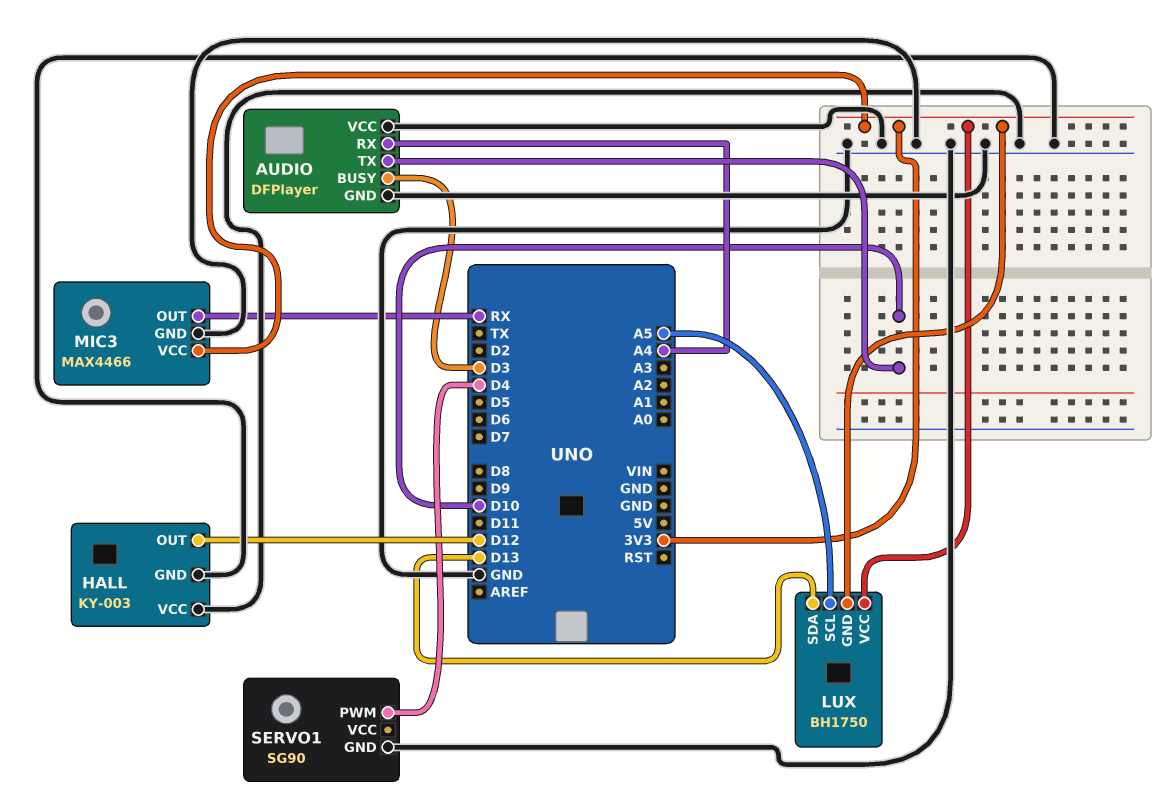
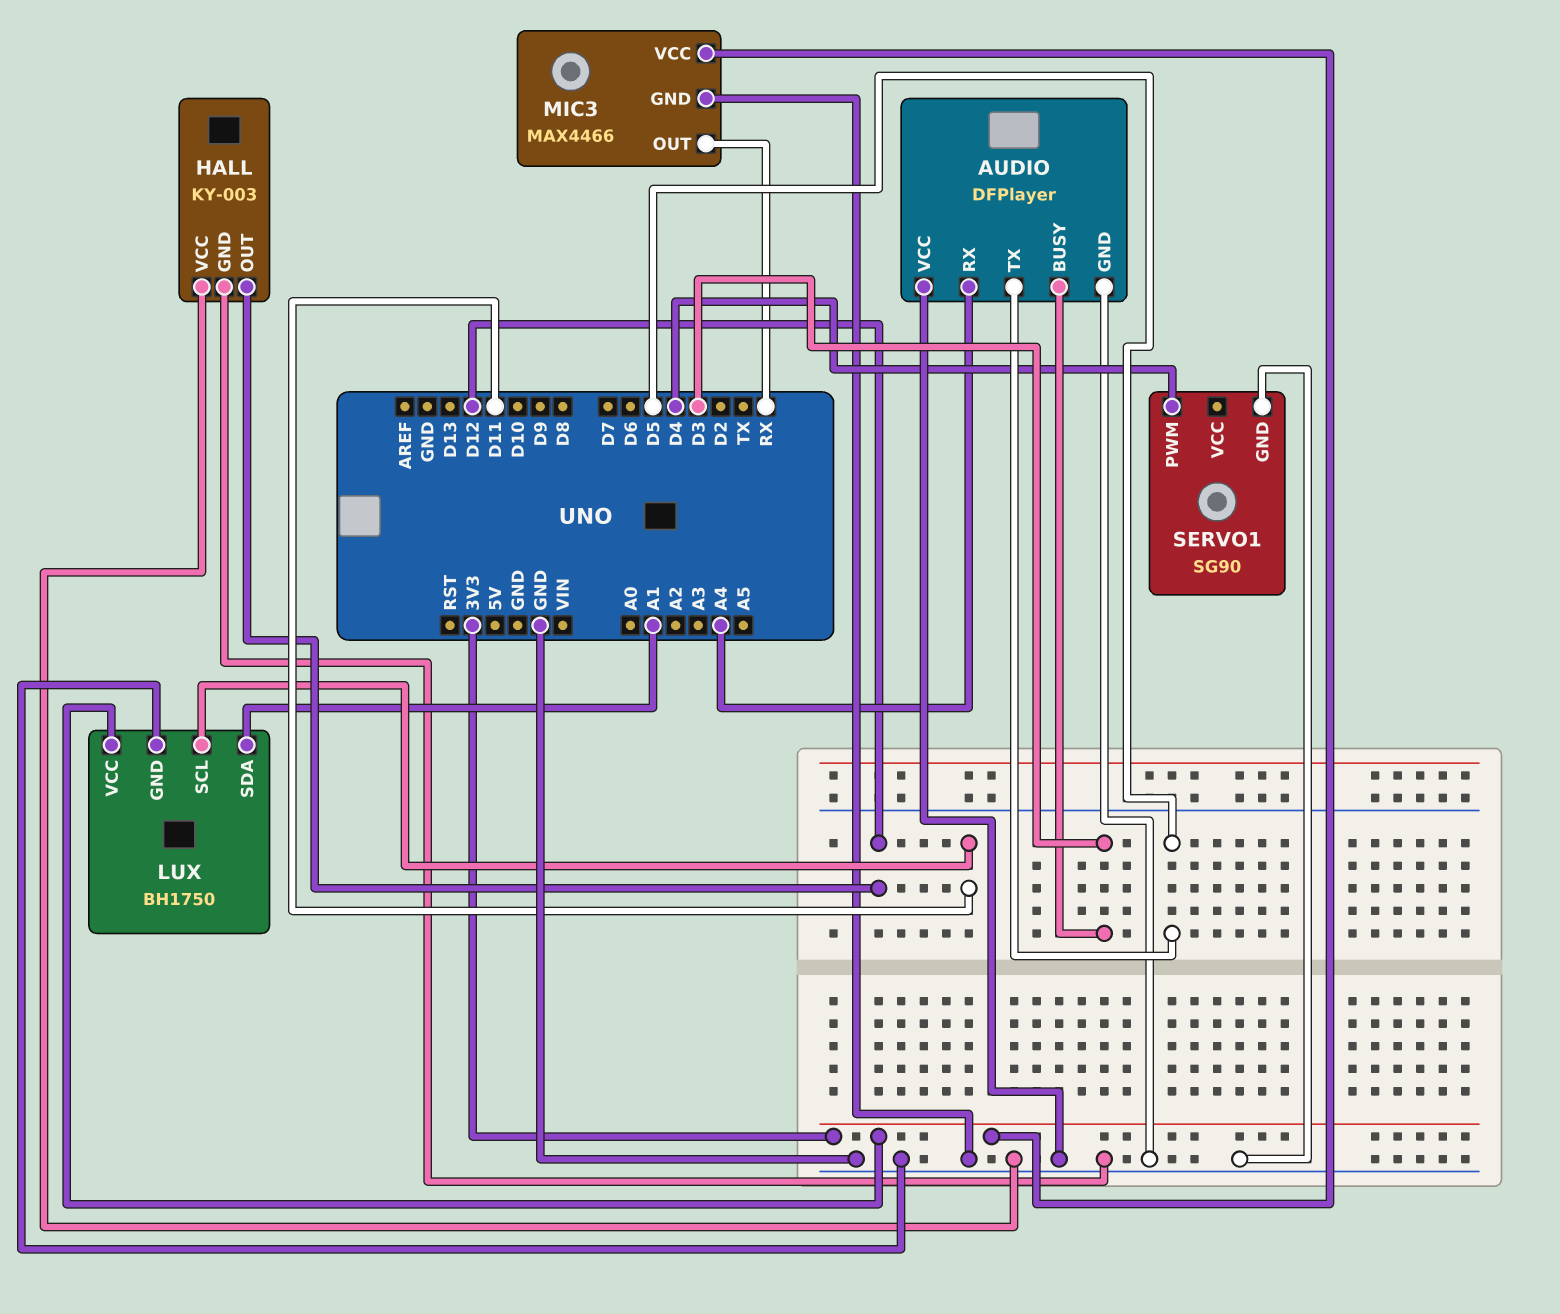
AUDIO pin TX: D10 -> D5
LUX pin GND: 3V3 -> GND
LUX pin SCL: A5 -> D11
LUX pin SDA: D13 -> A1

